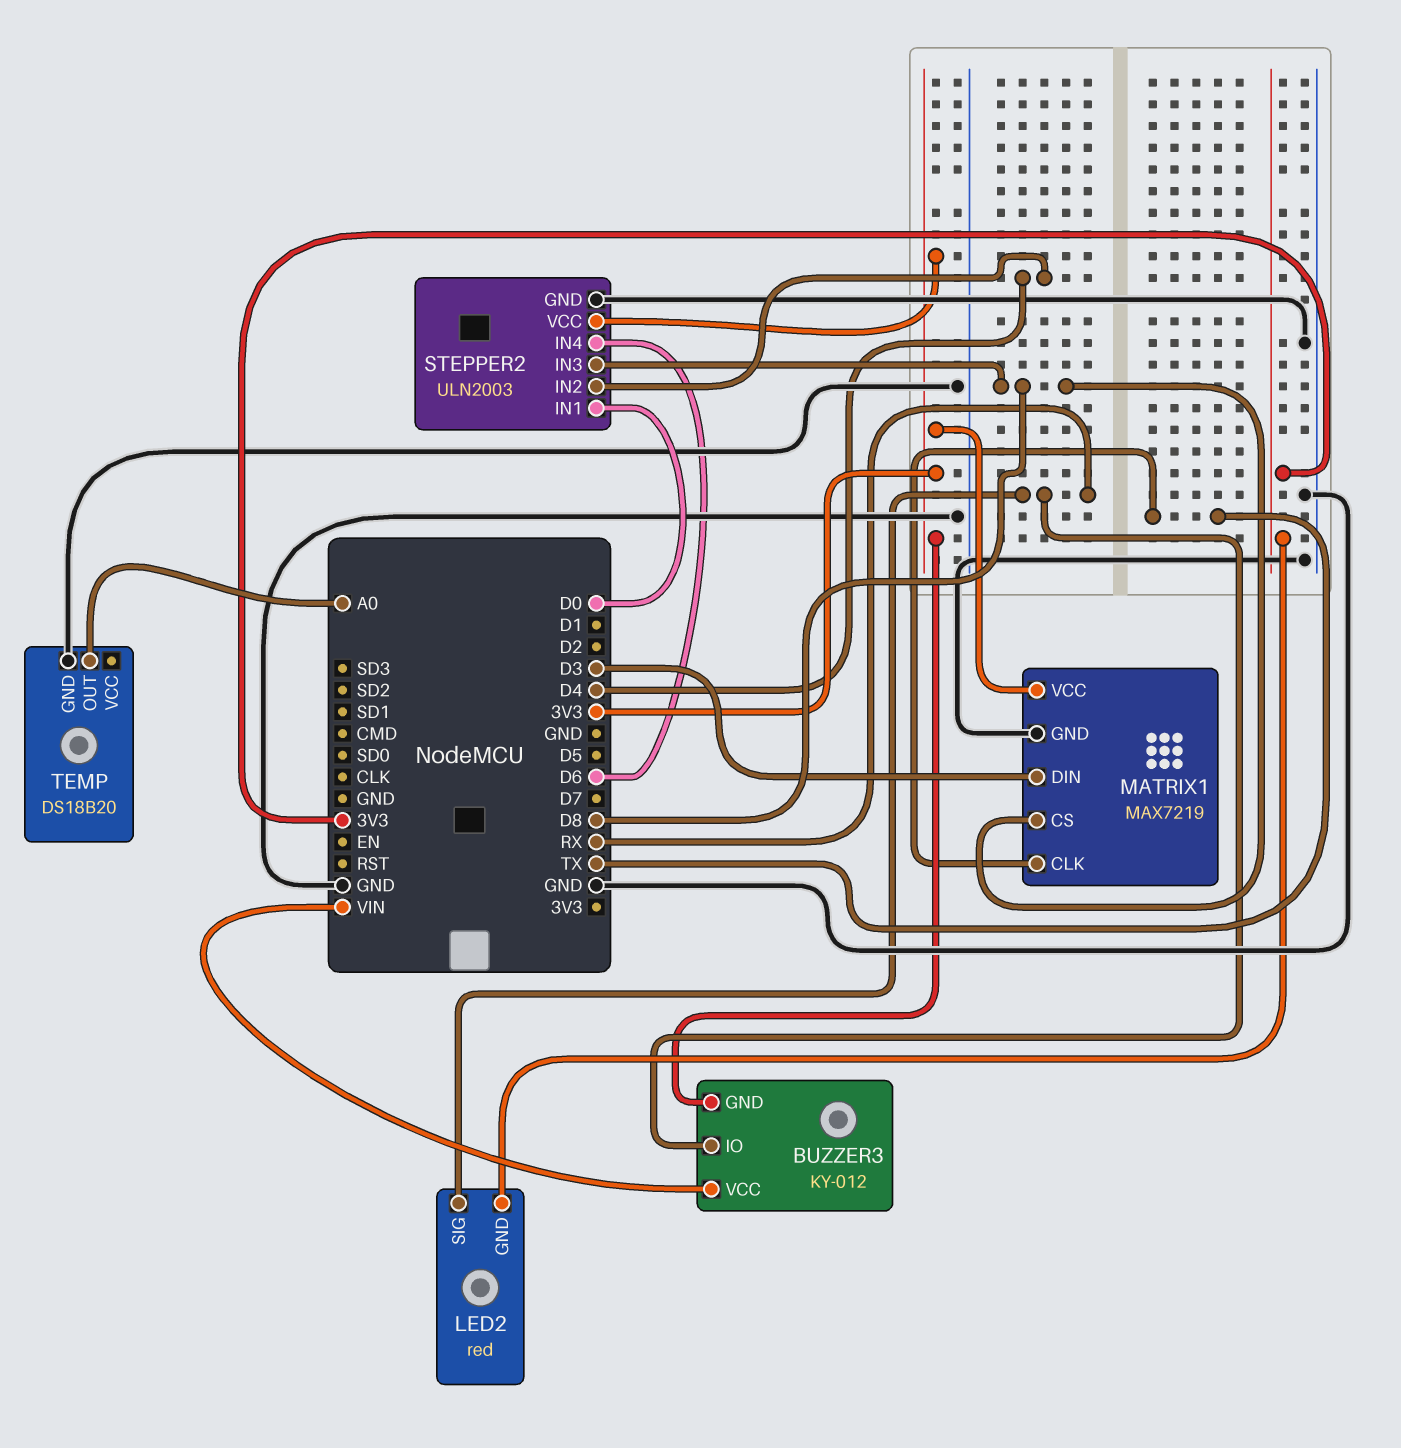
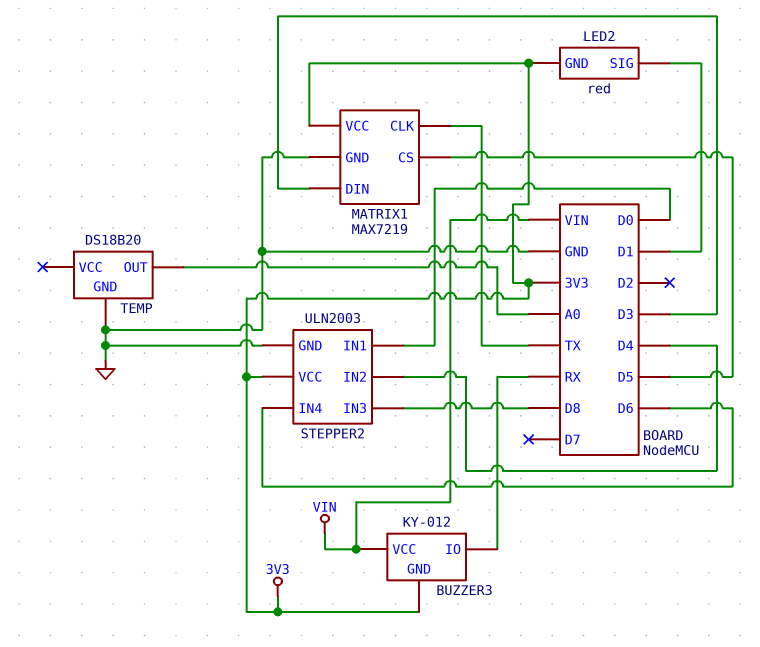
LED2 pin SIG: RX -> D1
MATRIX1 pin CS: D8 -> D5

